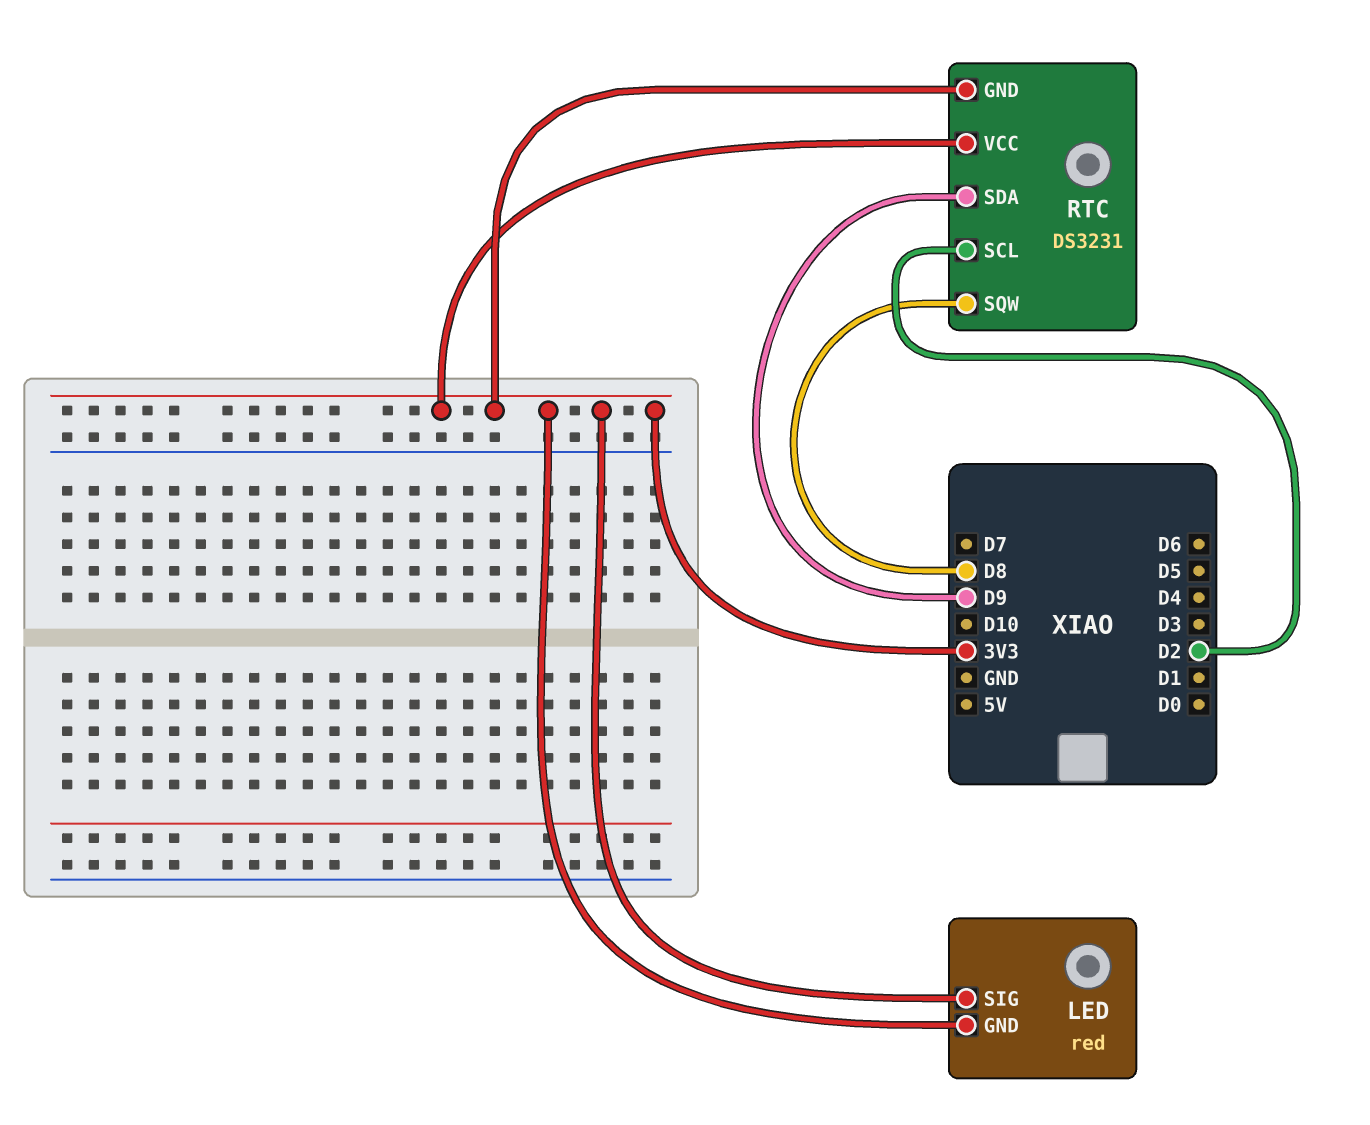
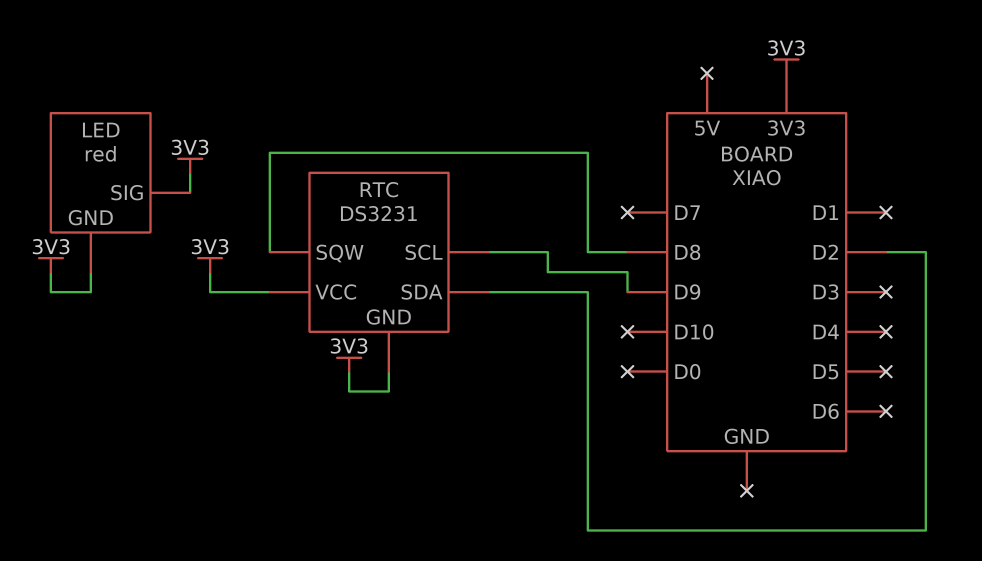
RTC pin SCL: D2 -> D9
RTC pin SDA: D9 -> D2

